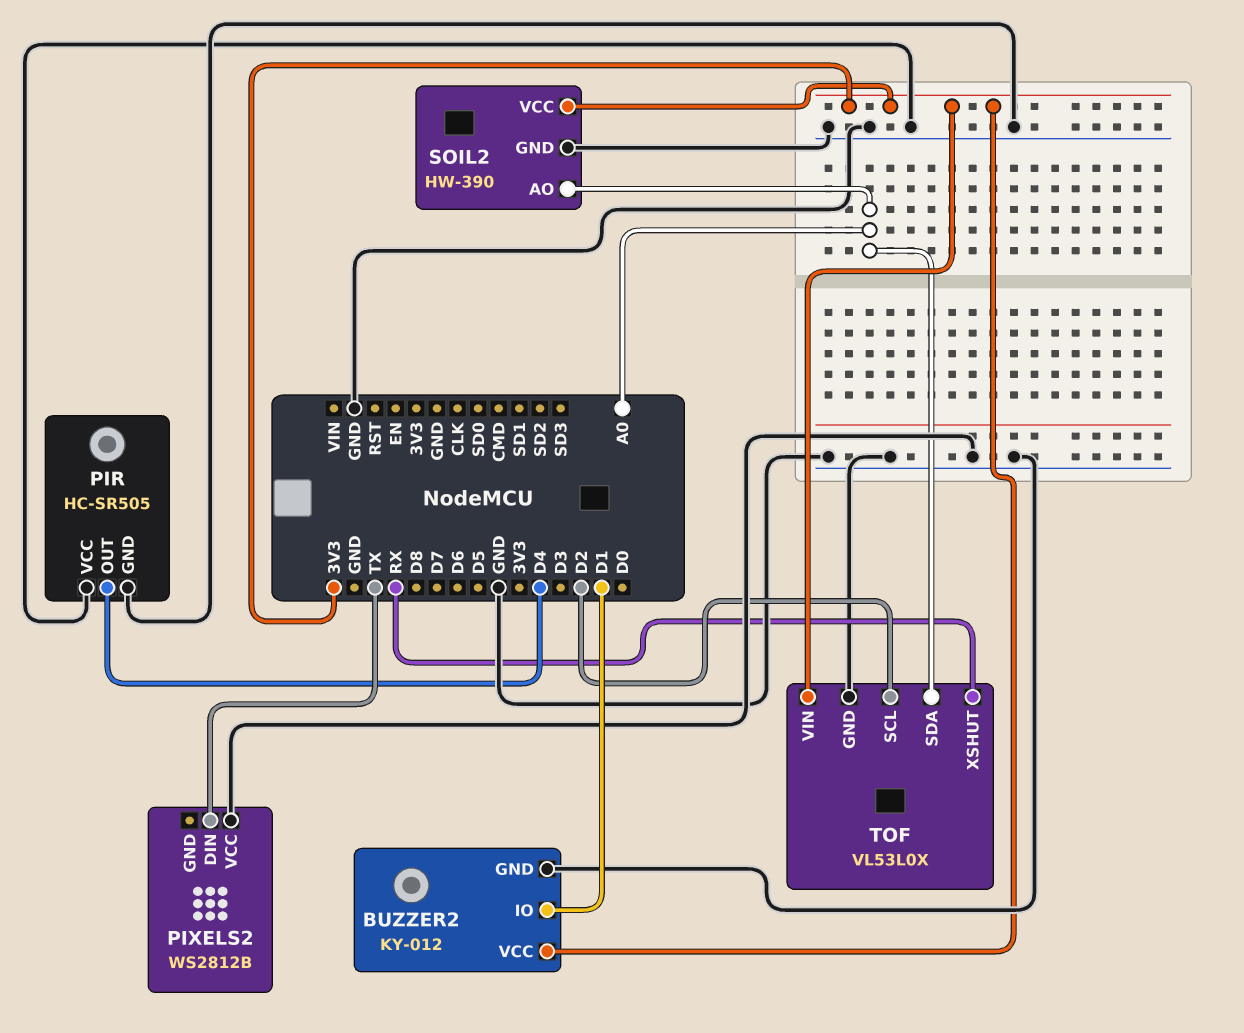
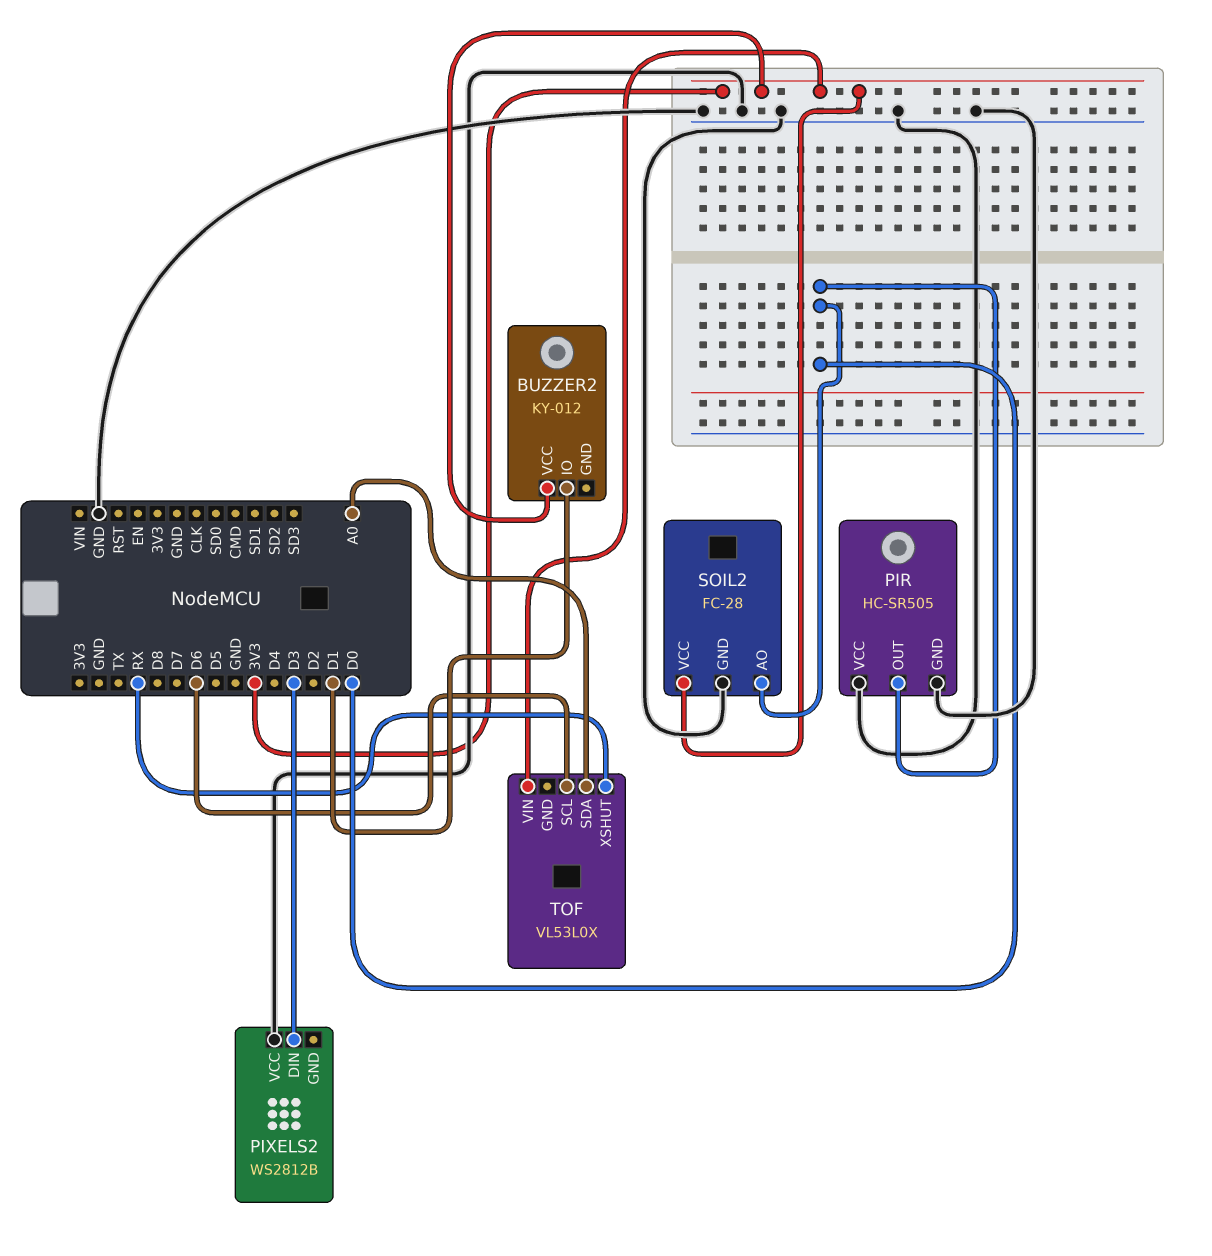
BUZZER2 pin GND: GND -> none
PIR pin OUT: D4 -> D0
PIXELS2 pin DIN: TX -> D3
SOIL2: HW-390 -> FC-28
SOIL2 pin AO: A0 -> D0
TOF pin GND: GND -> none
TOF pin SCL: D2 -> D6

